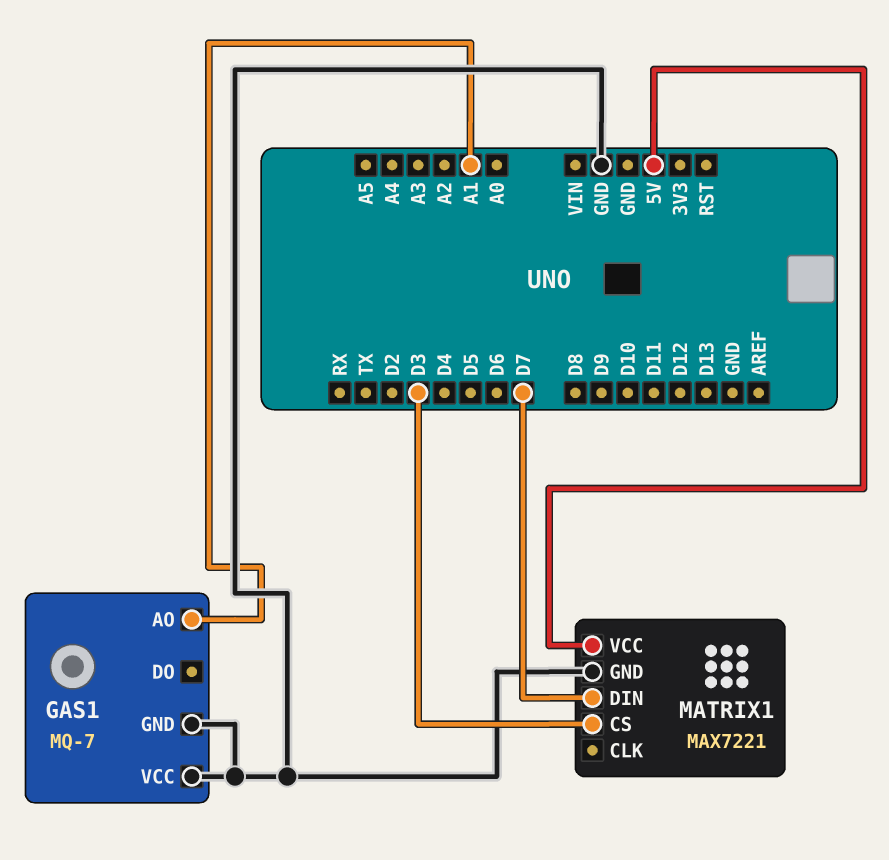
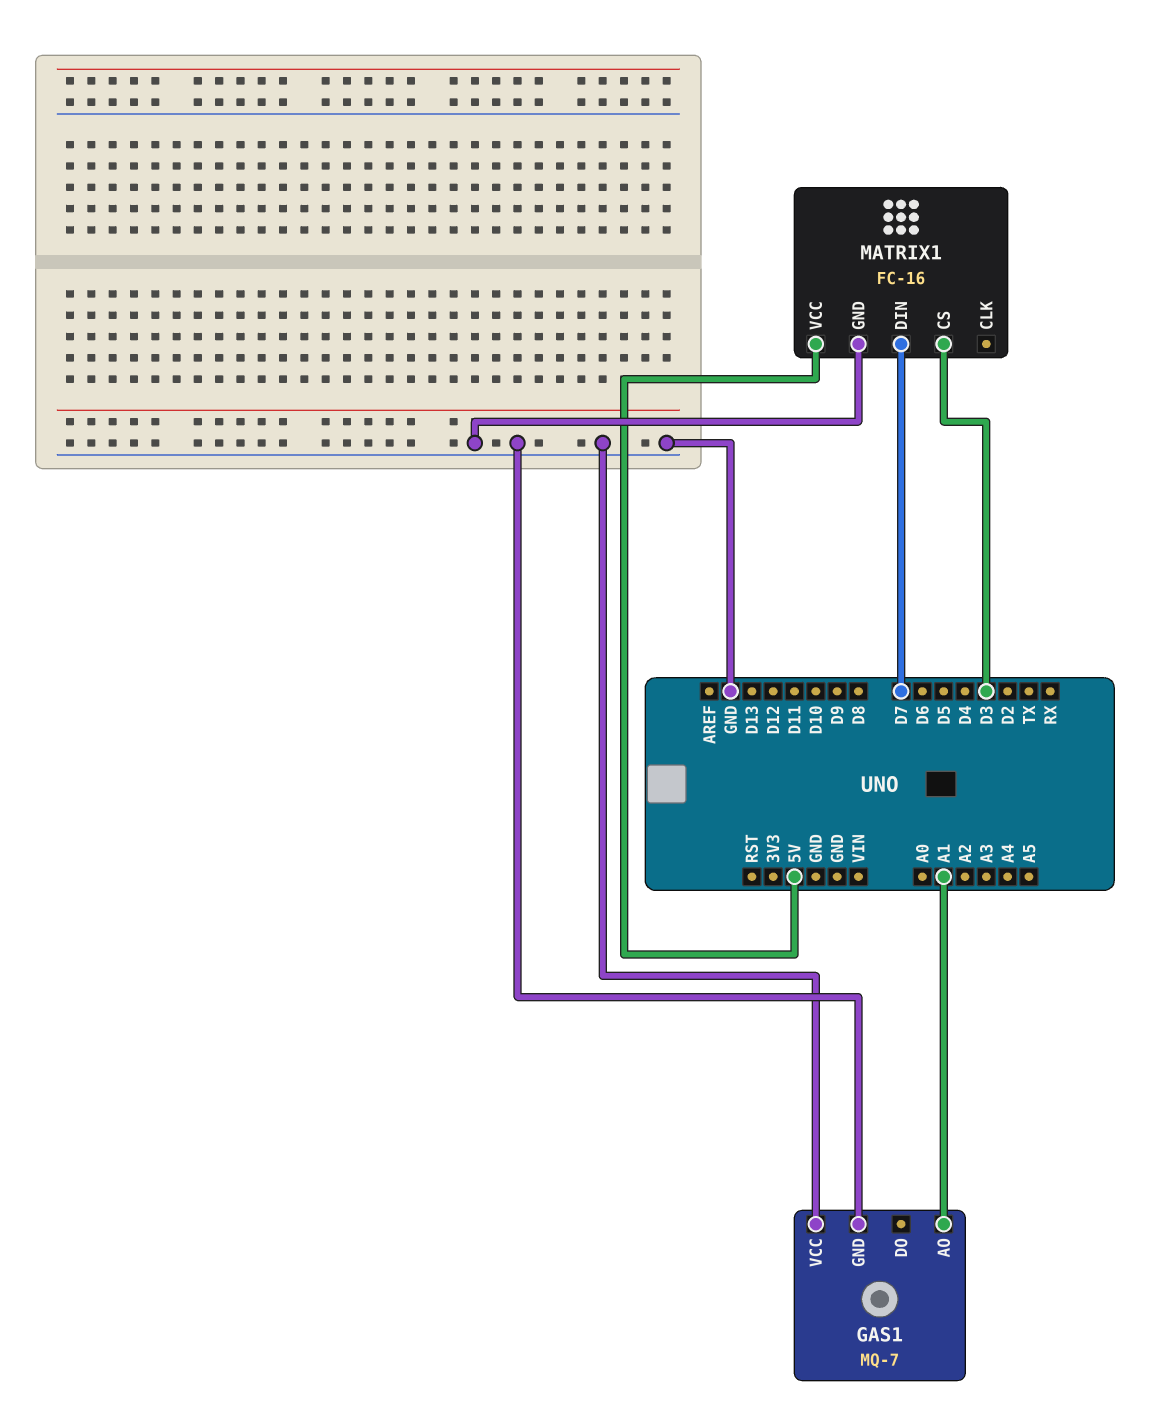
MATRIX1: MAX7221 -> FC-16

